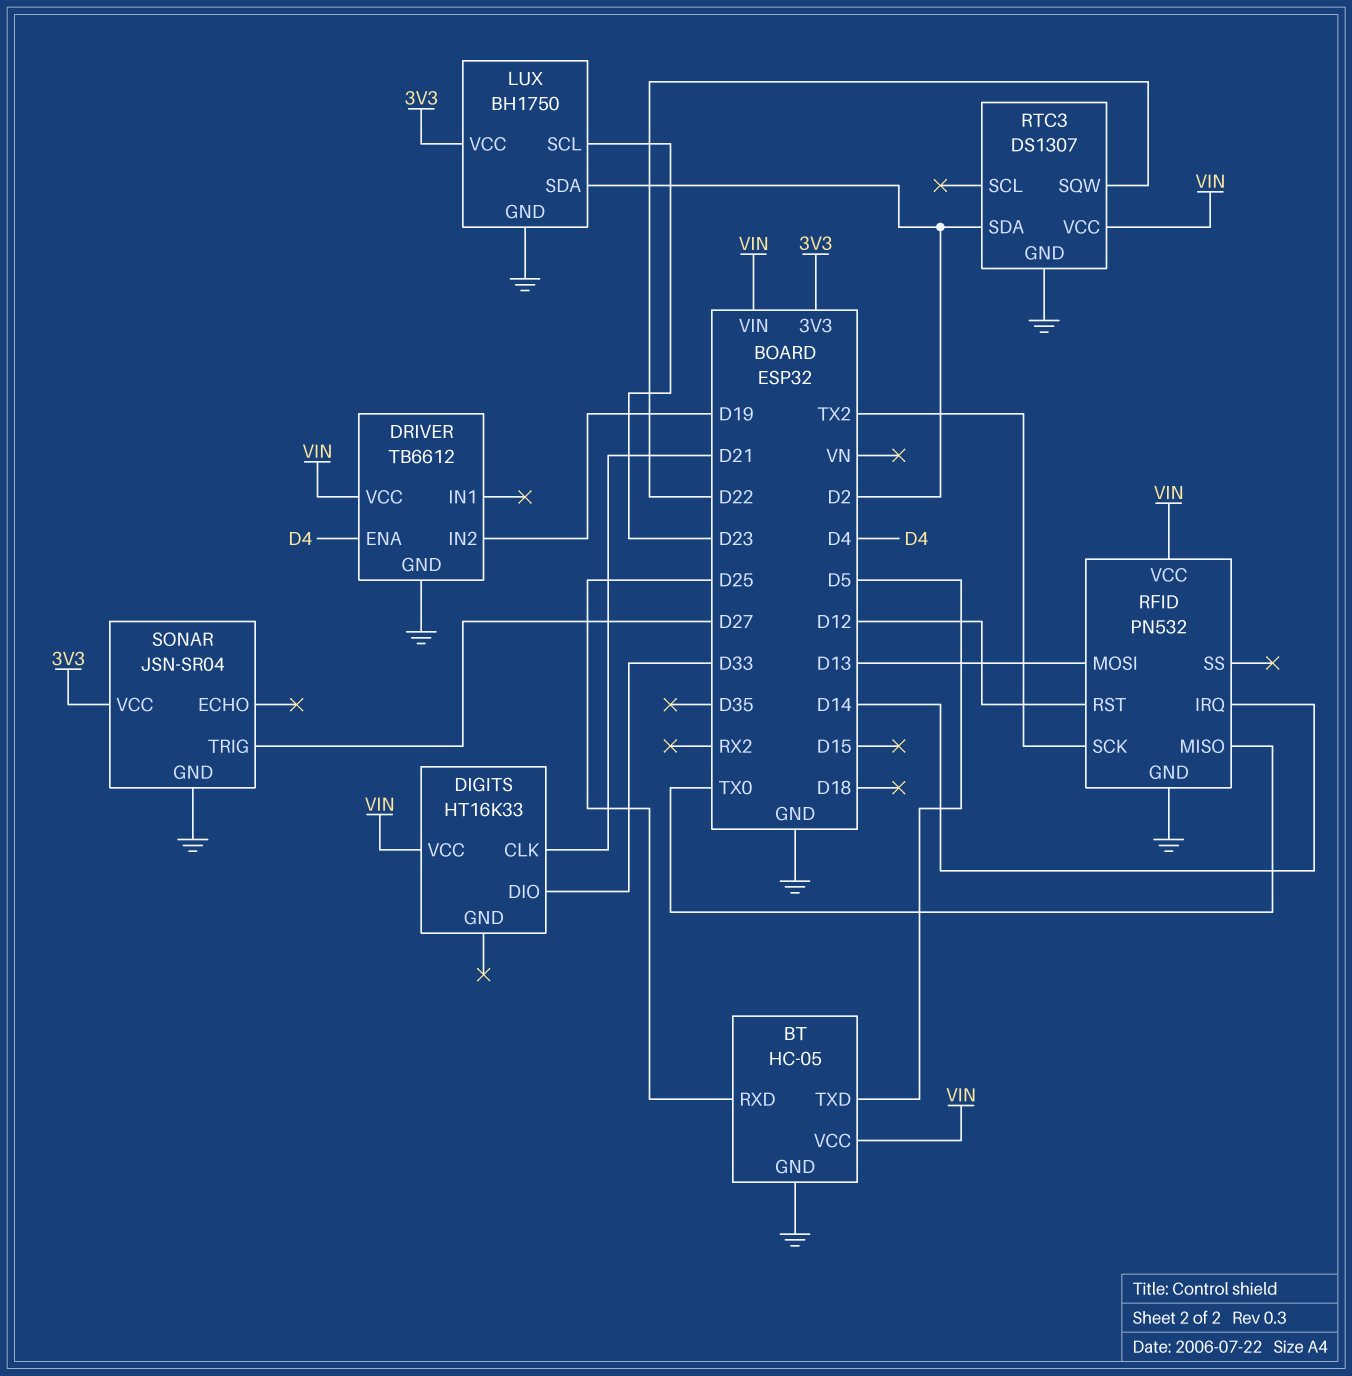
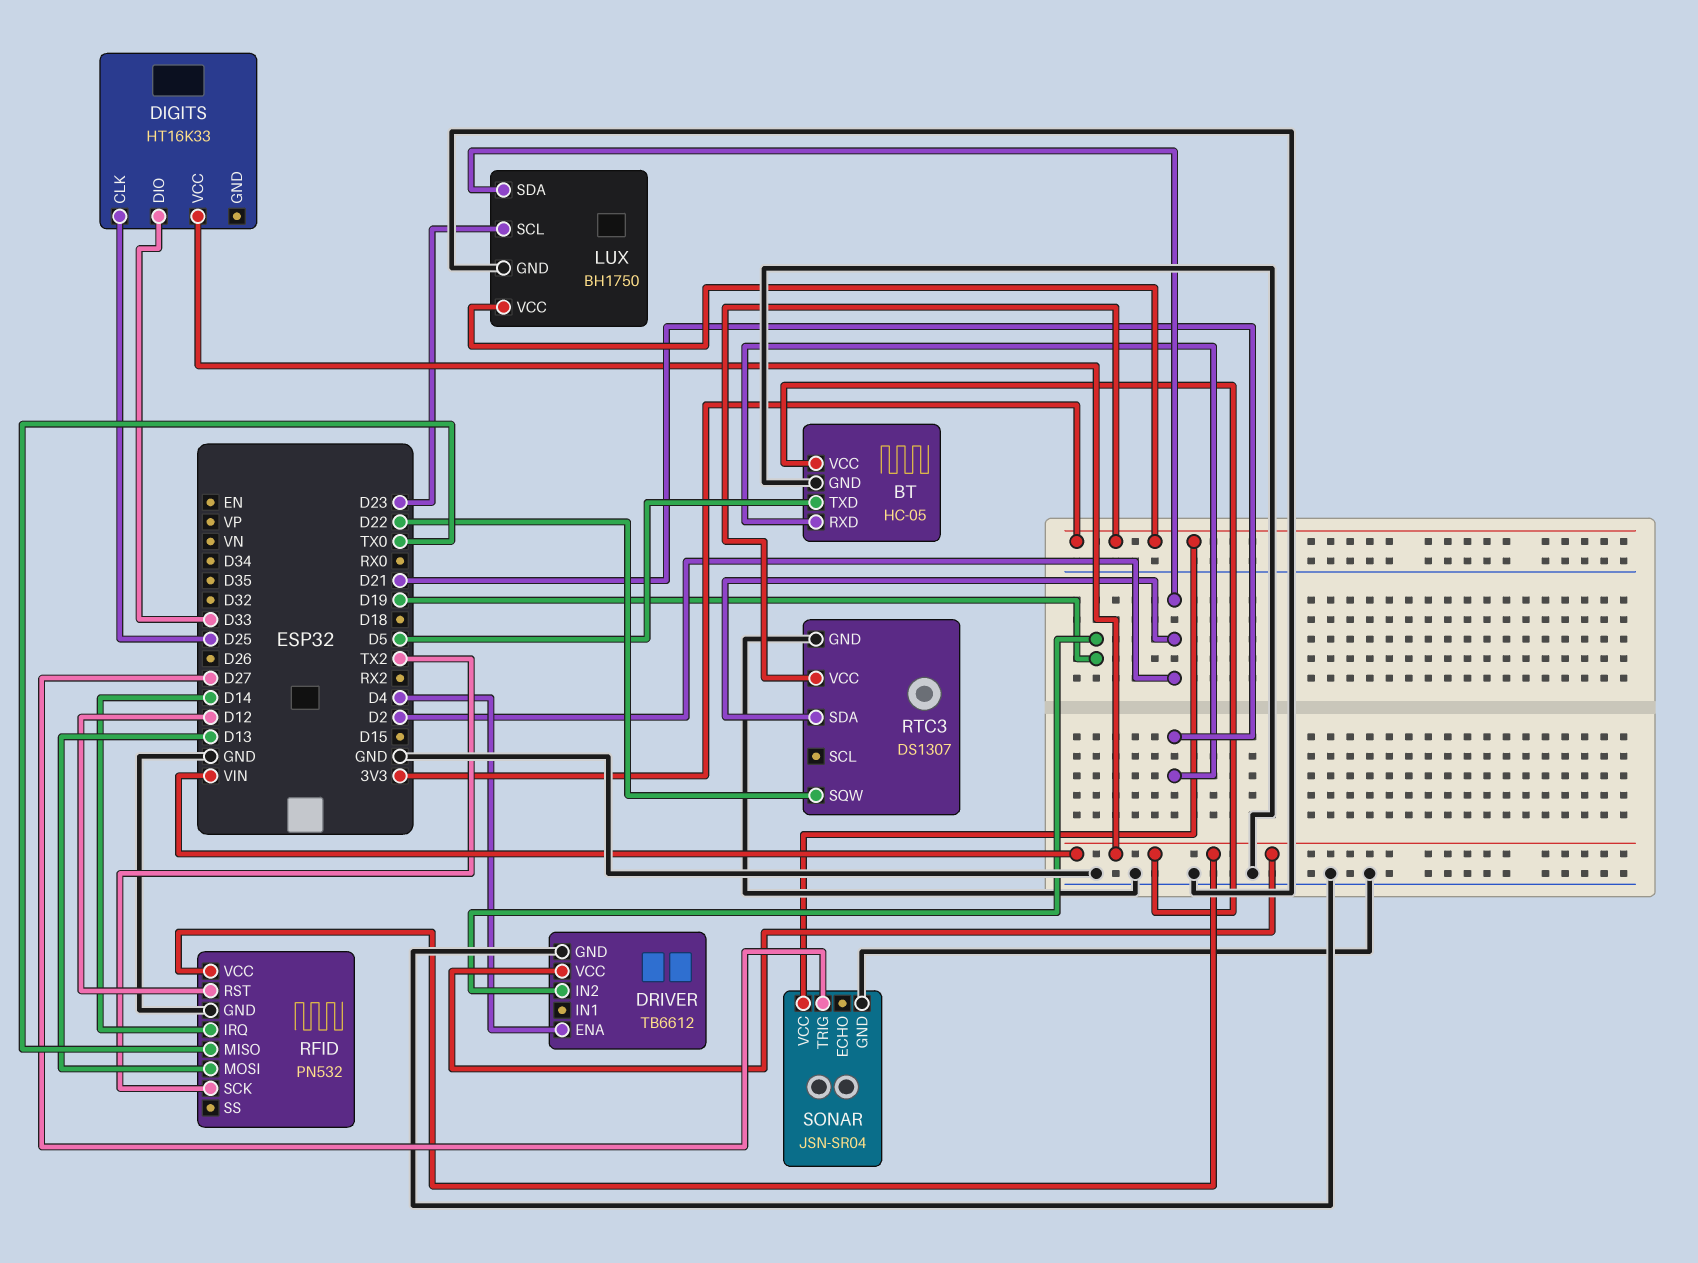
BT pin RXD: D25 -> D21
DIGITS pin CLK: D21 -> D25
RTC3 pin VCC: VIN -> 3V3

